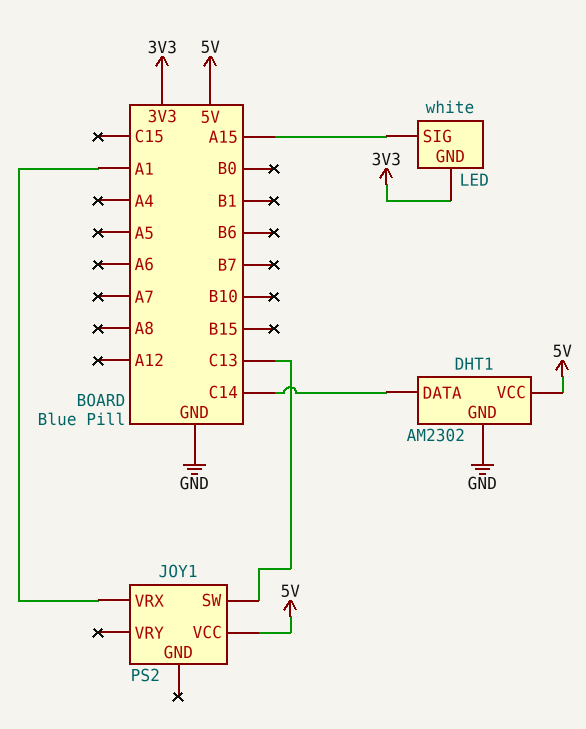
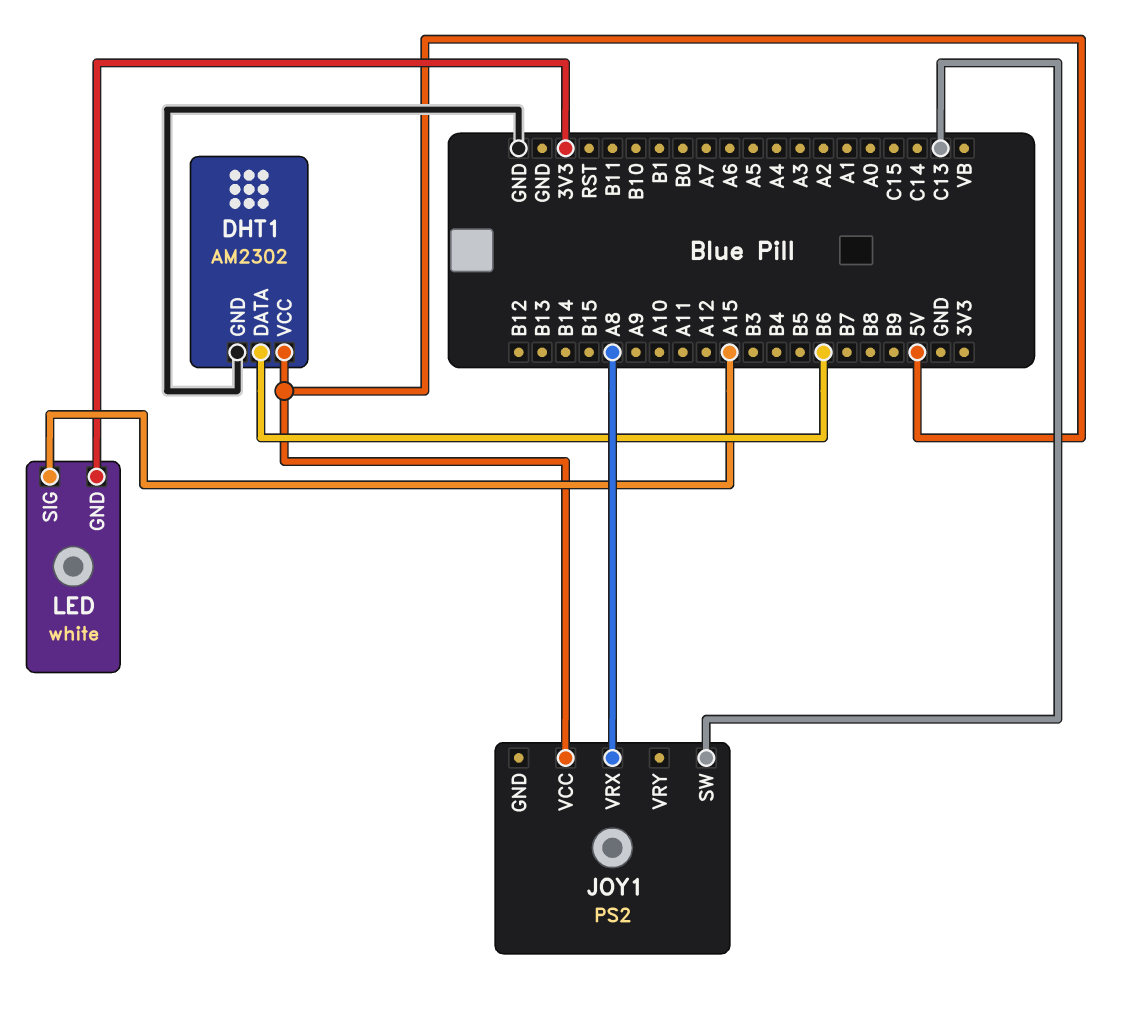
DHT1 pin DATA: C14 -> B6
JOY1 pin VRX: A1 -> A8

